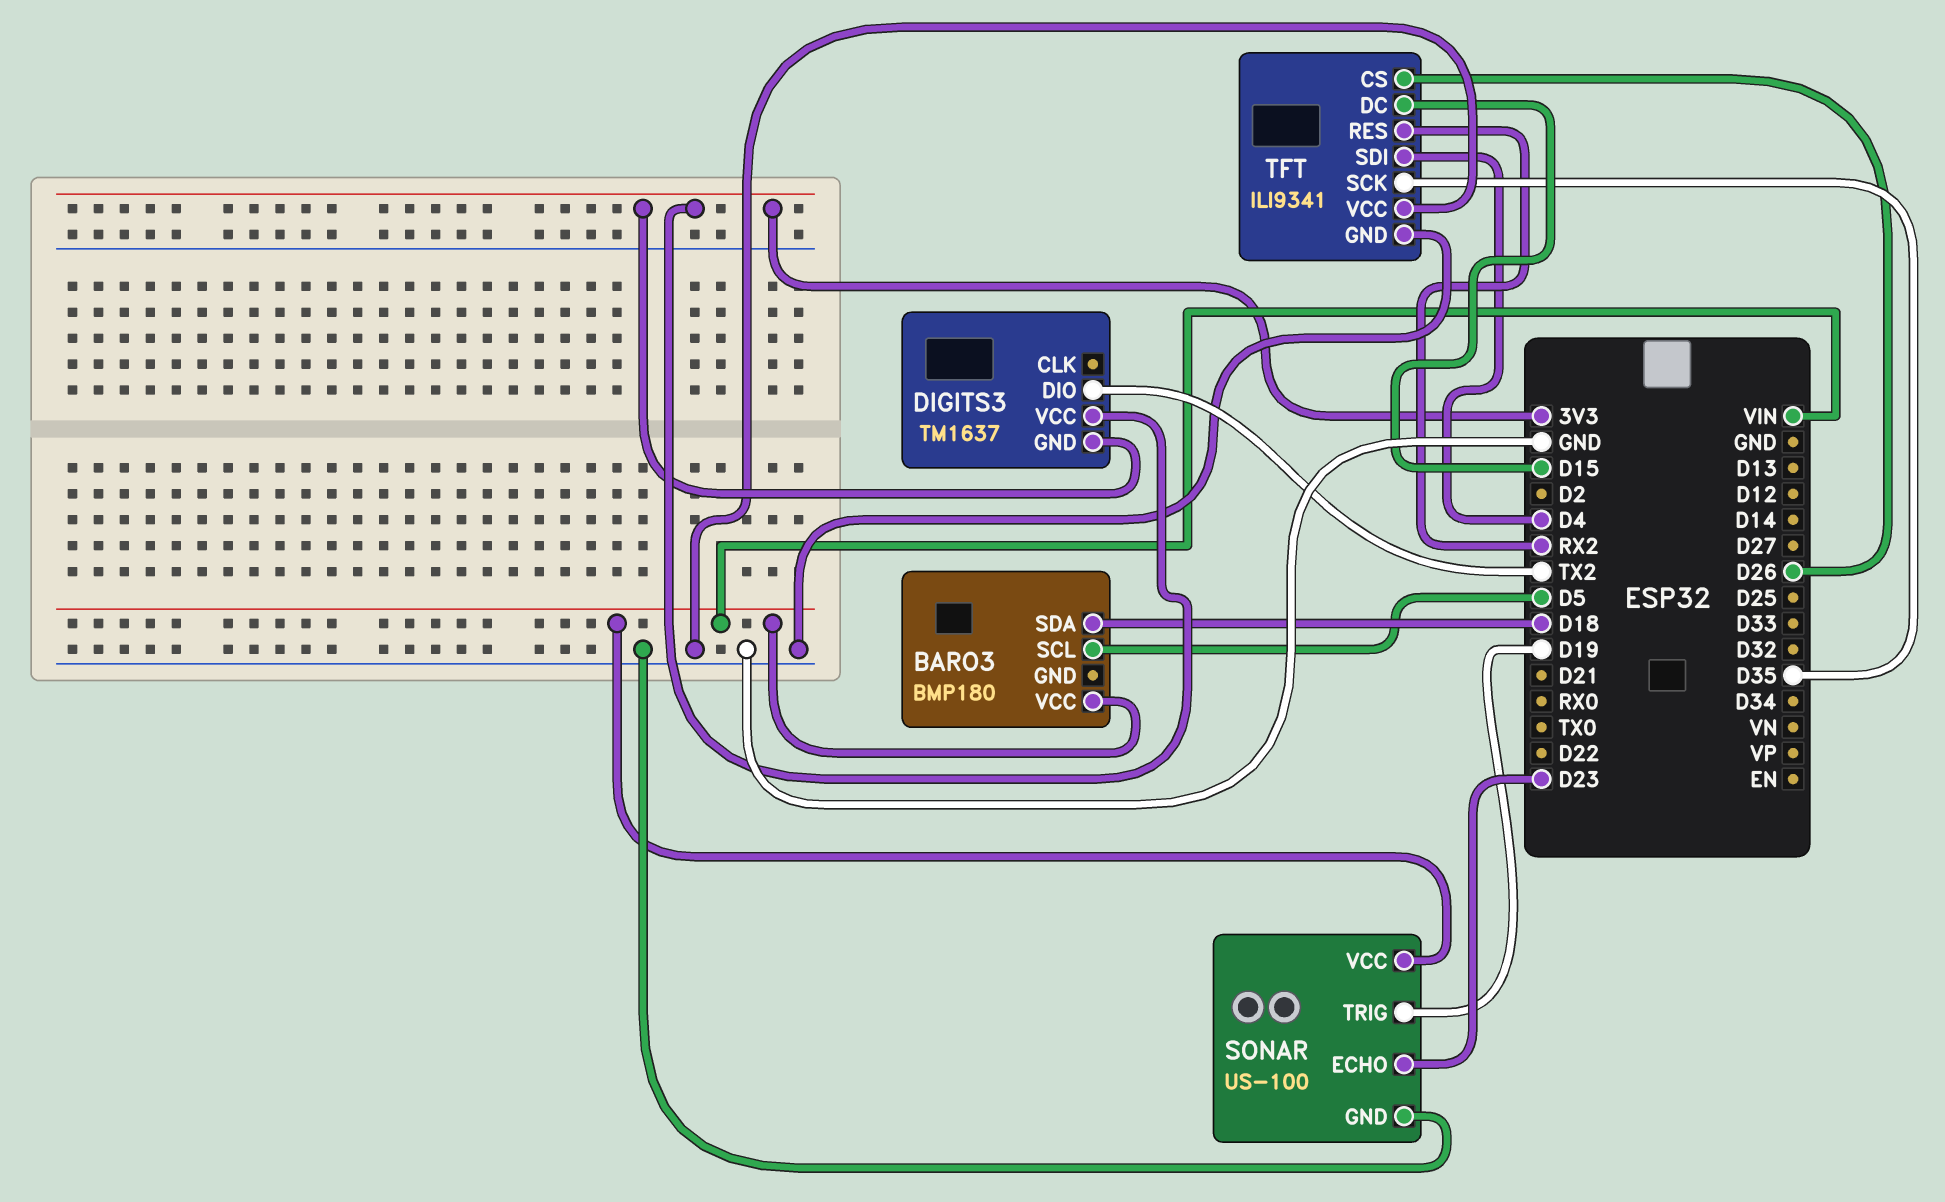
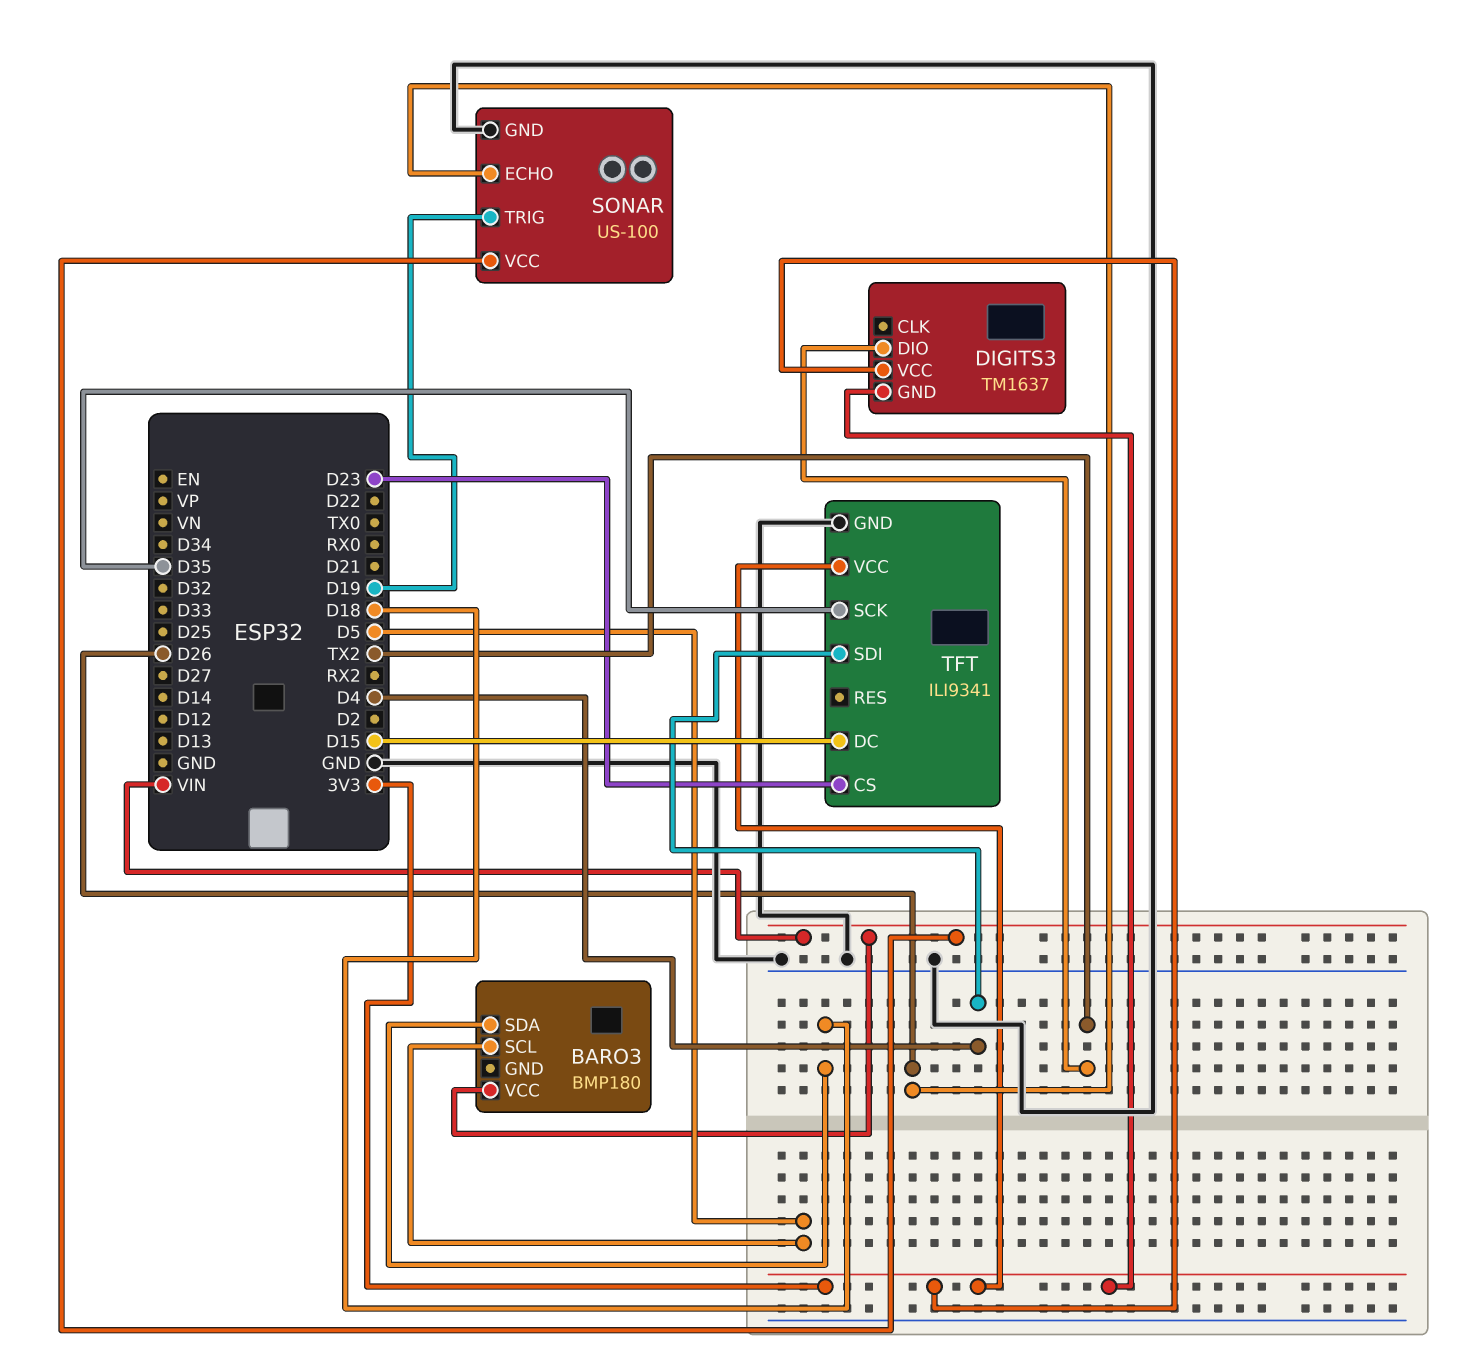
SONAR pin ECHO: D23 -> D26
TFT pin CS: D26 -> D23
TFT pin RES: RX2 -> none
TFT pin VCC: GND -> 3V3

